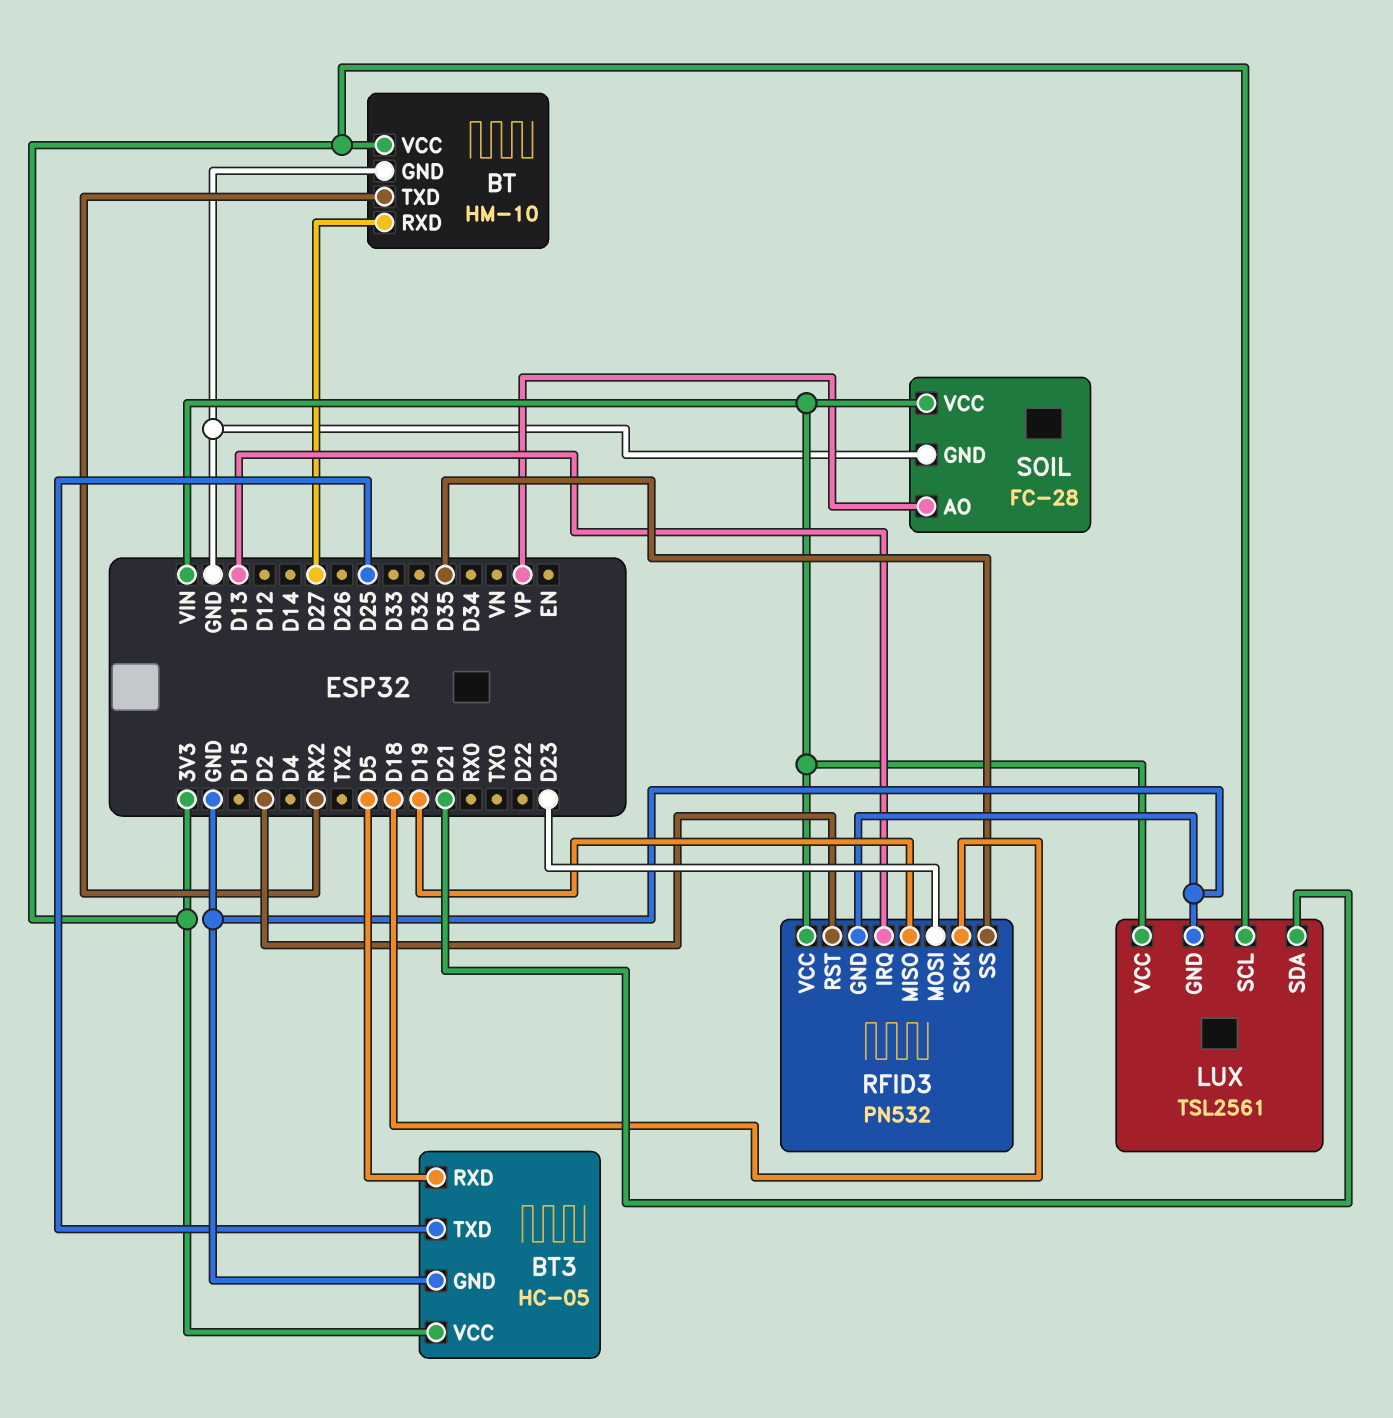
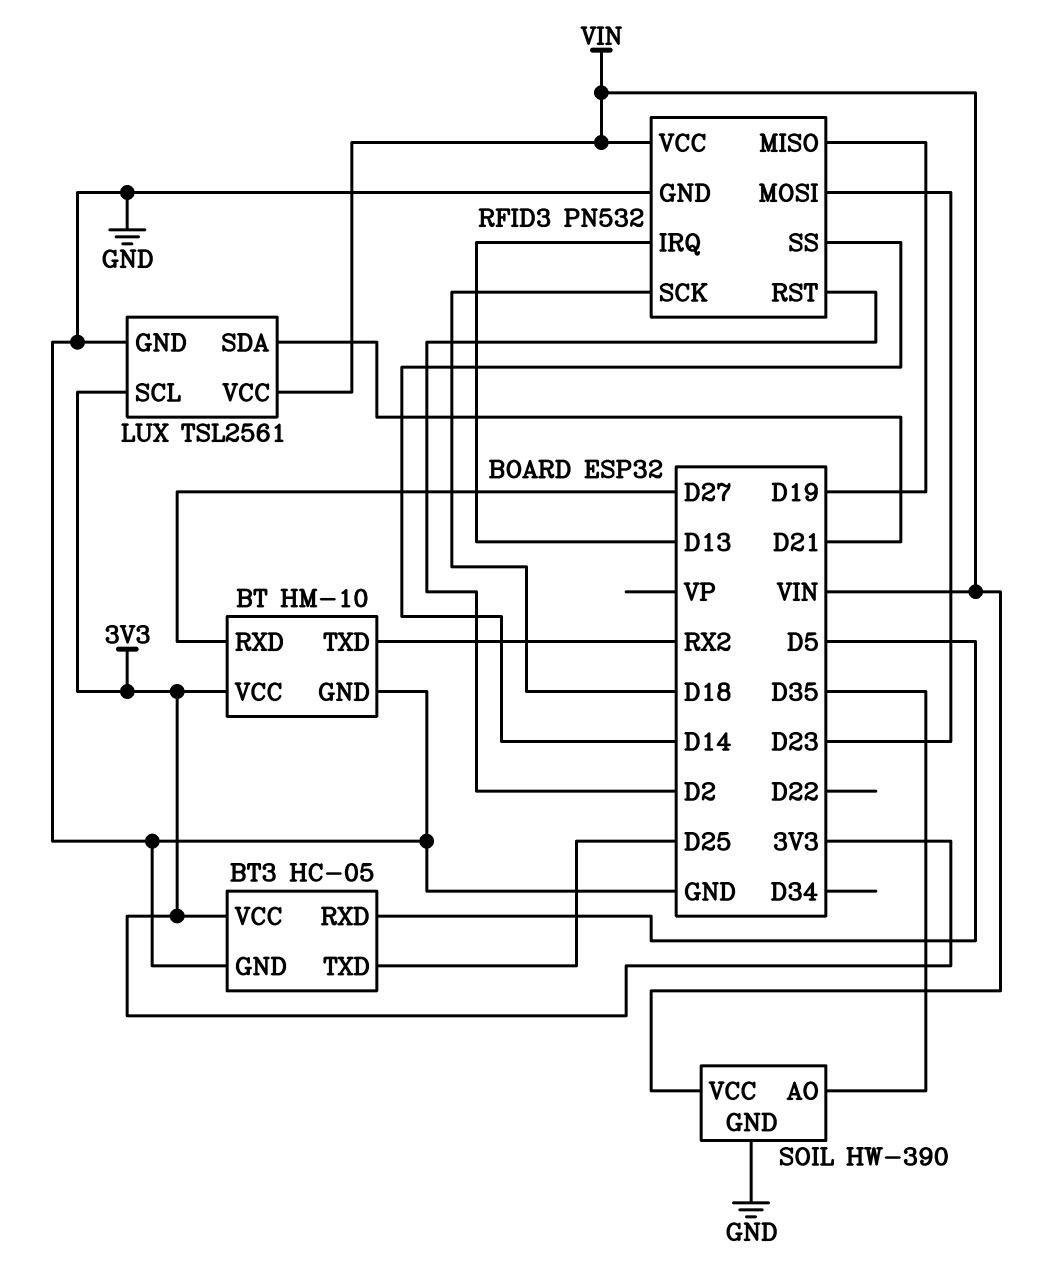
RFID3 pin SS: D35 -> D14
SOIL: FC-28 -> HW-390
SOIL pin AO: VP -> D35

